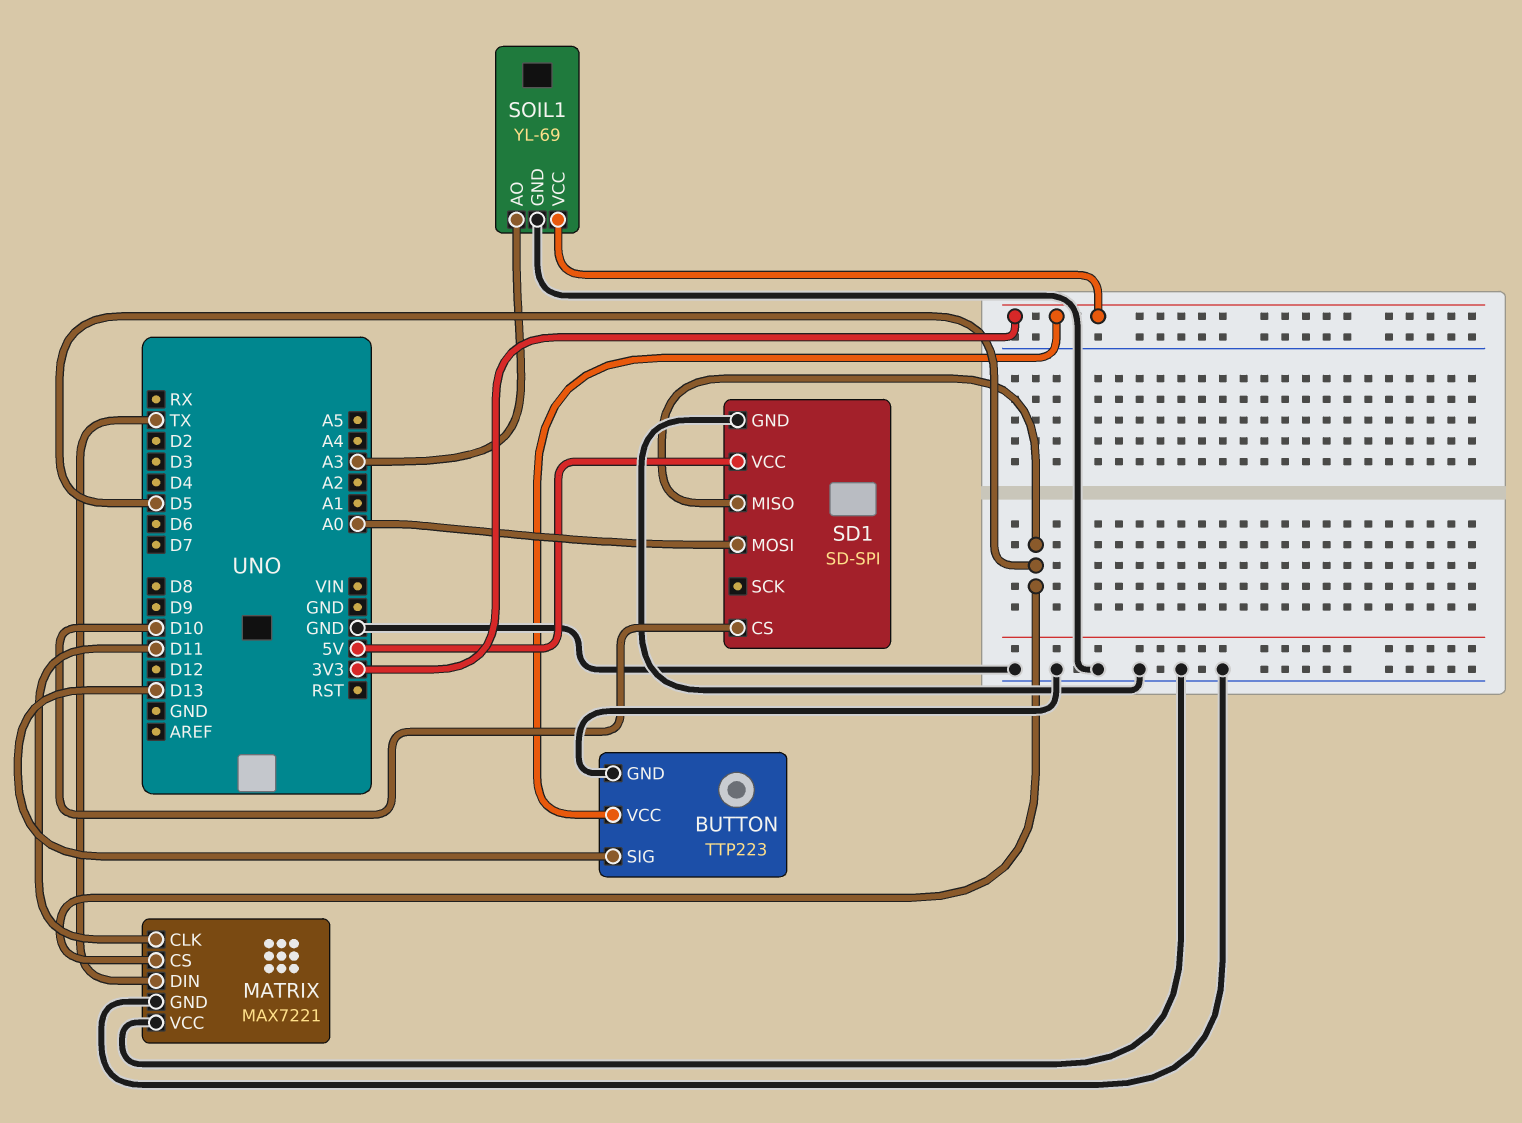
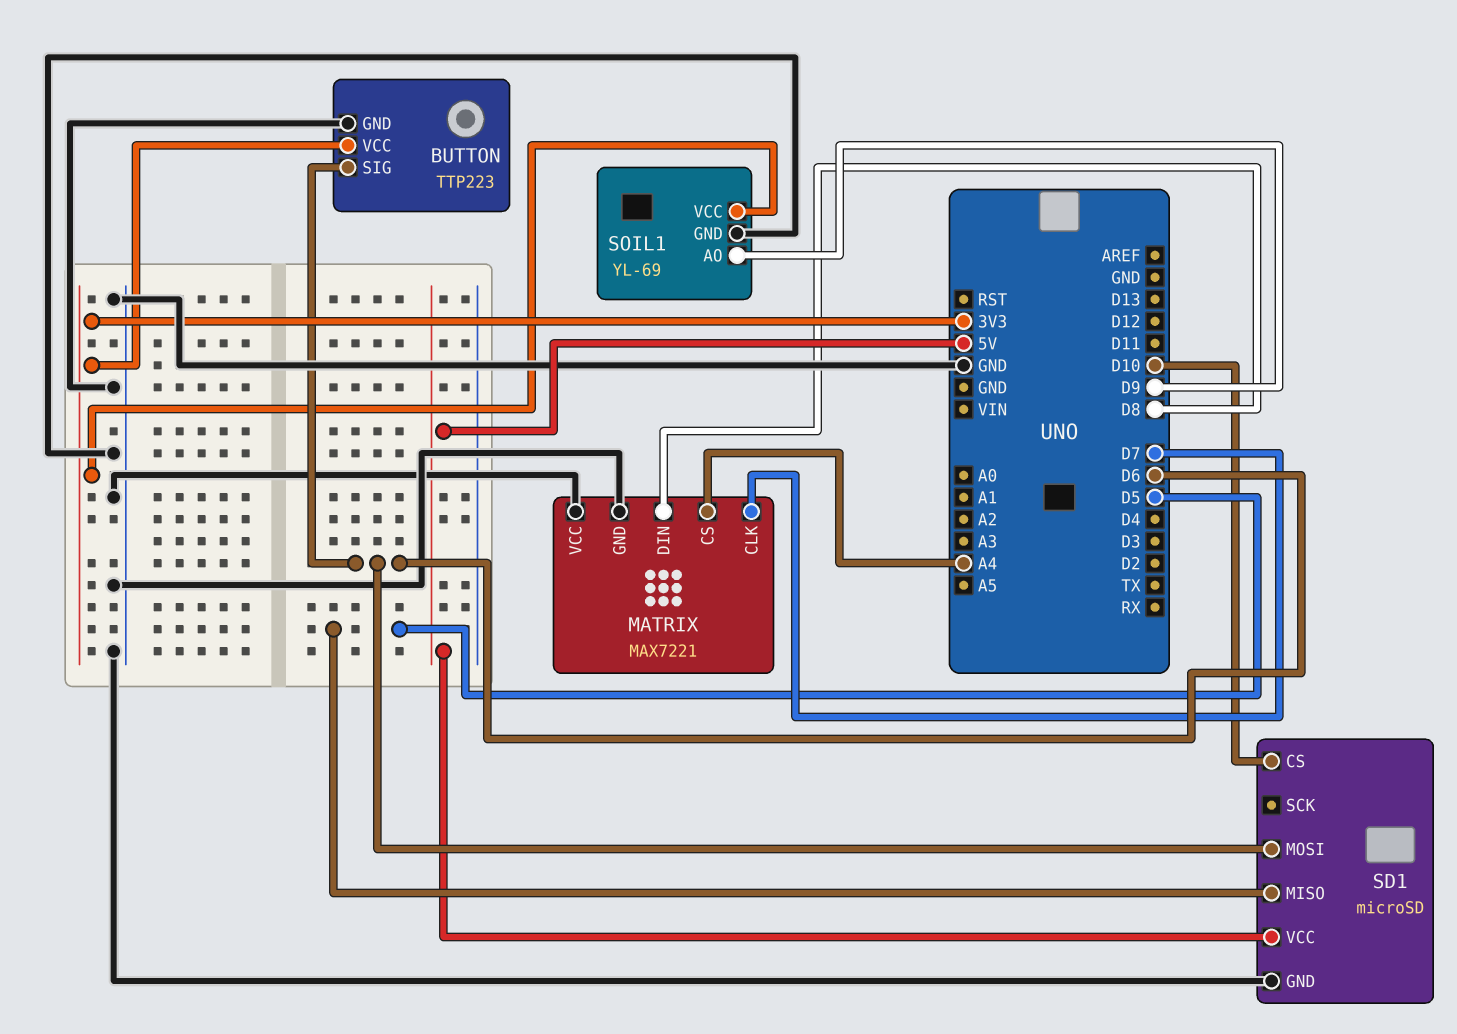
BUTTON pin SIG: D13 -> D6
MATRIX pin CLK: D11 -> D7
MATRIX pin CS: D5 -> A4
MATRIX pin DIN: TX -> D8
SD1: SD-SPI -> microSD
SD1 pin MOSI: A0 -> D6
SOIL1 pin AO: A3 -> D9

